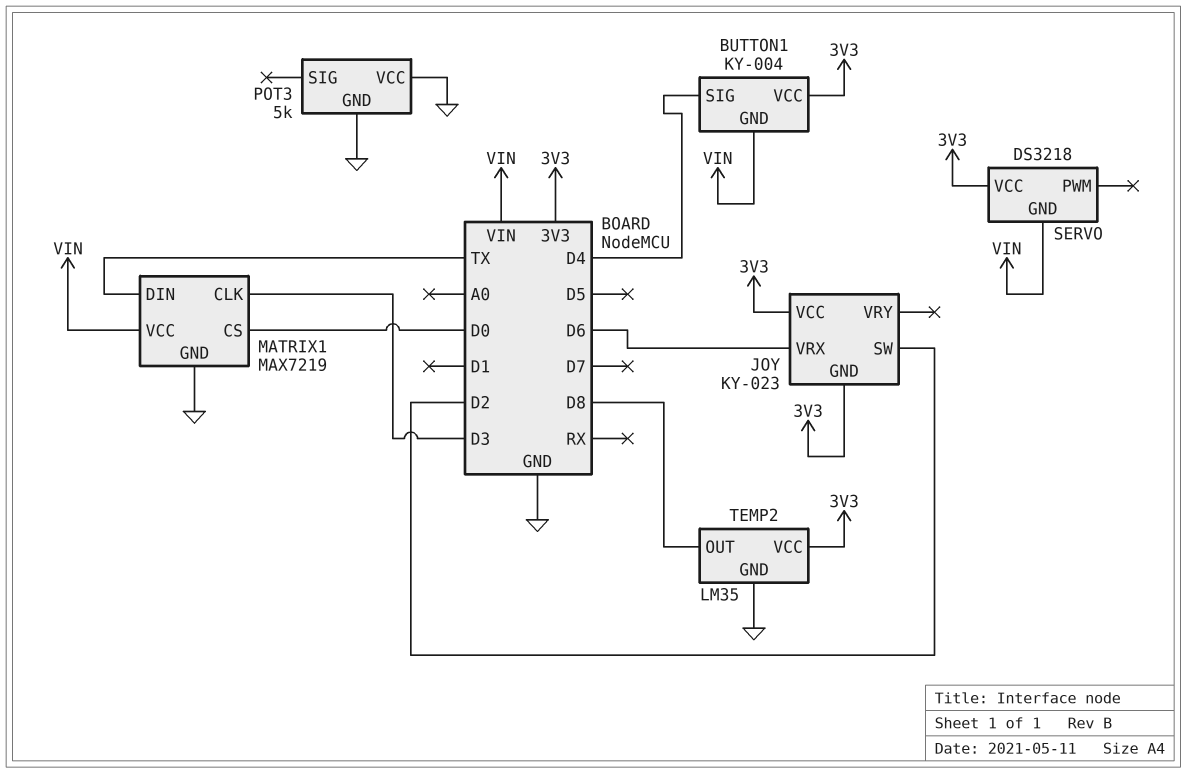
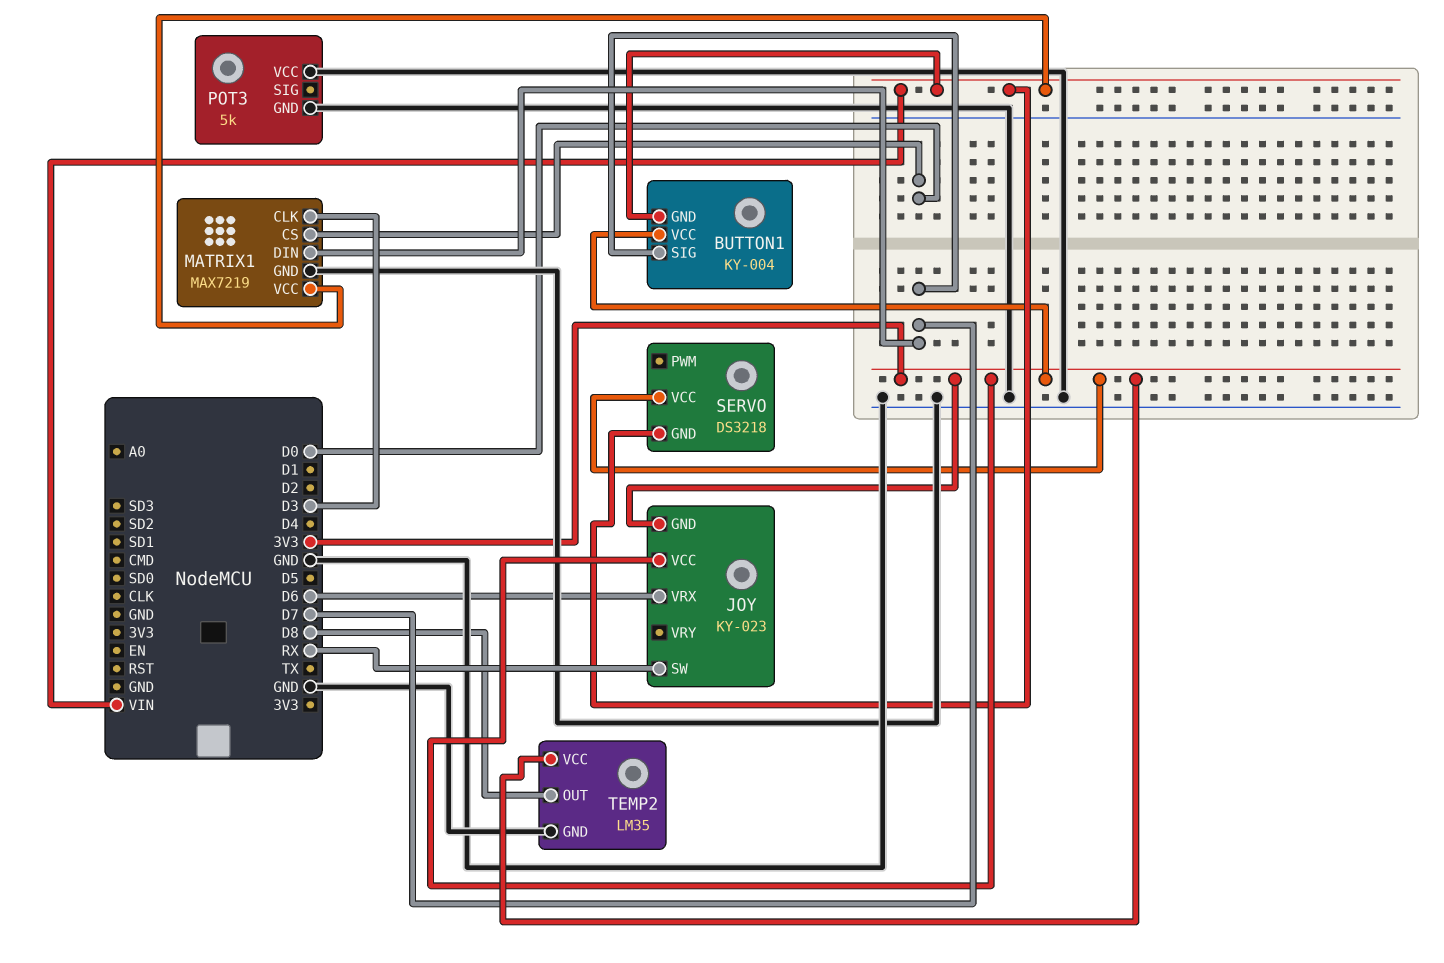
BUTTON1 pin SIG: D4 -> D7
JOY pin SW: D2 -> RX
MATRIX1 pin DIN: TX -> D7

